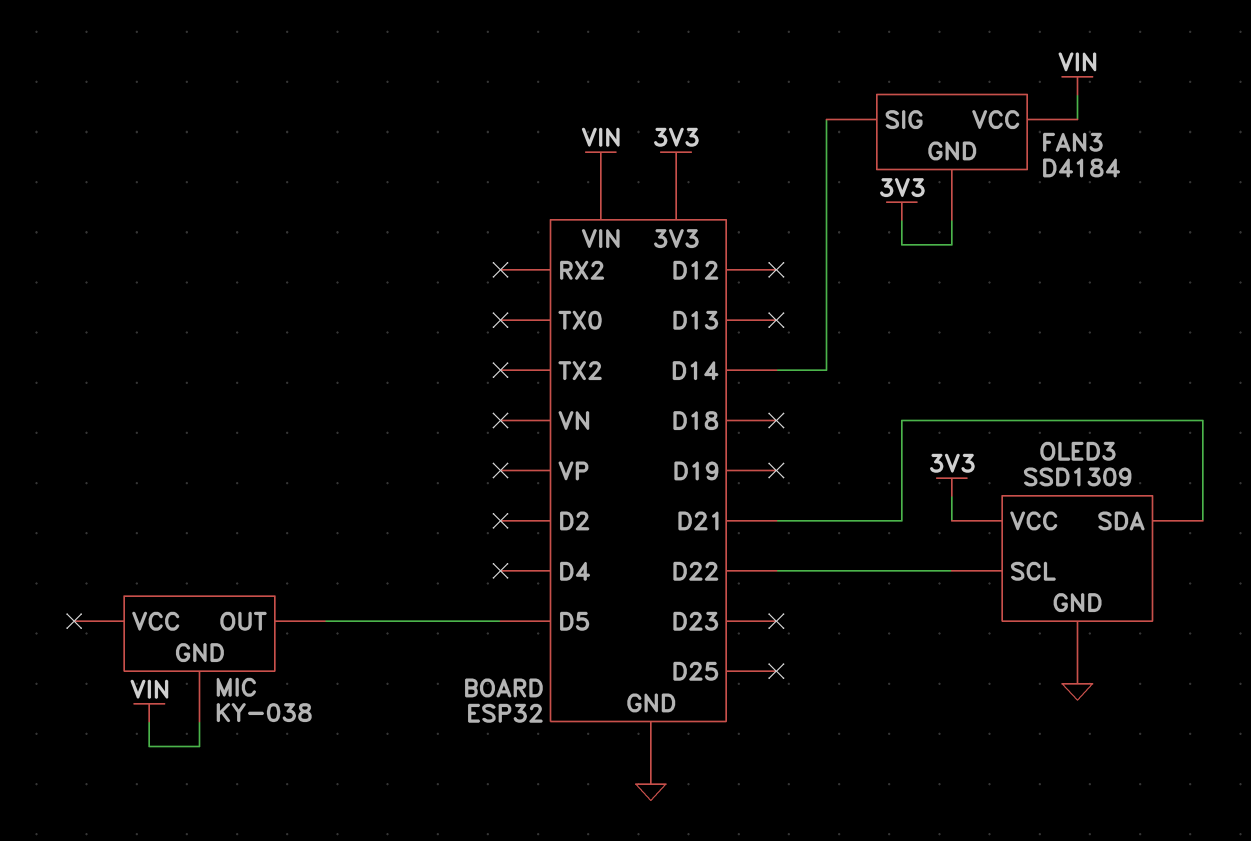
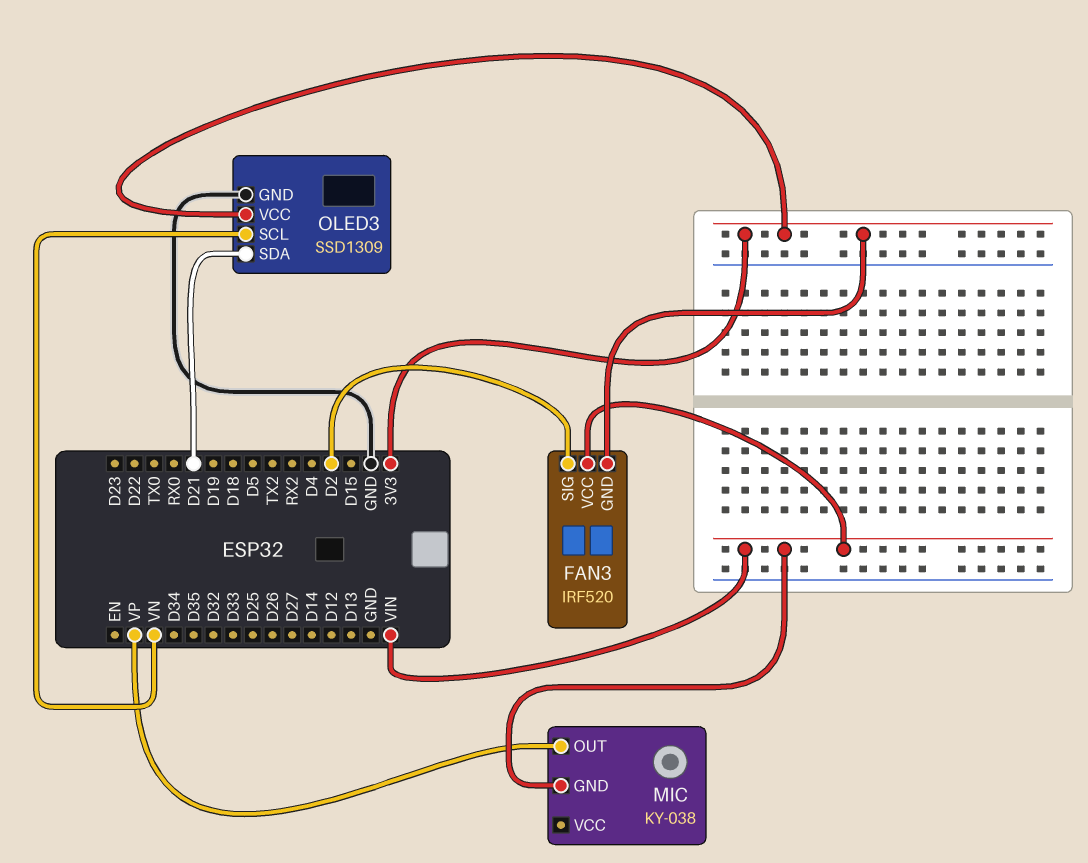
FAN3: D4184 -> IRF520
FAN3 pin SIG: D14 -> D2
MIC pin OUT: D5 -> VP
OLED3 pin SCL: D22 -> VN

